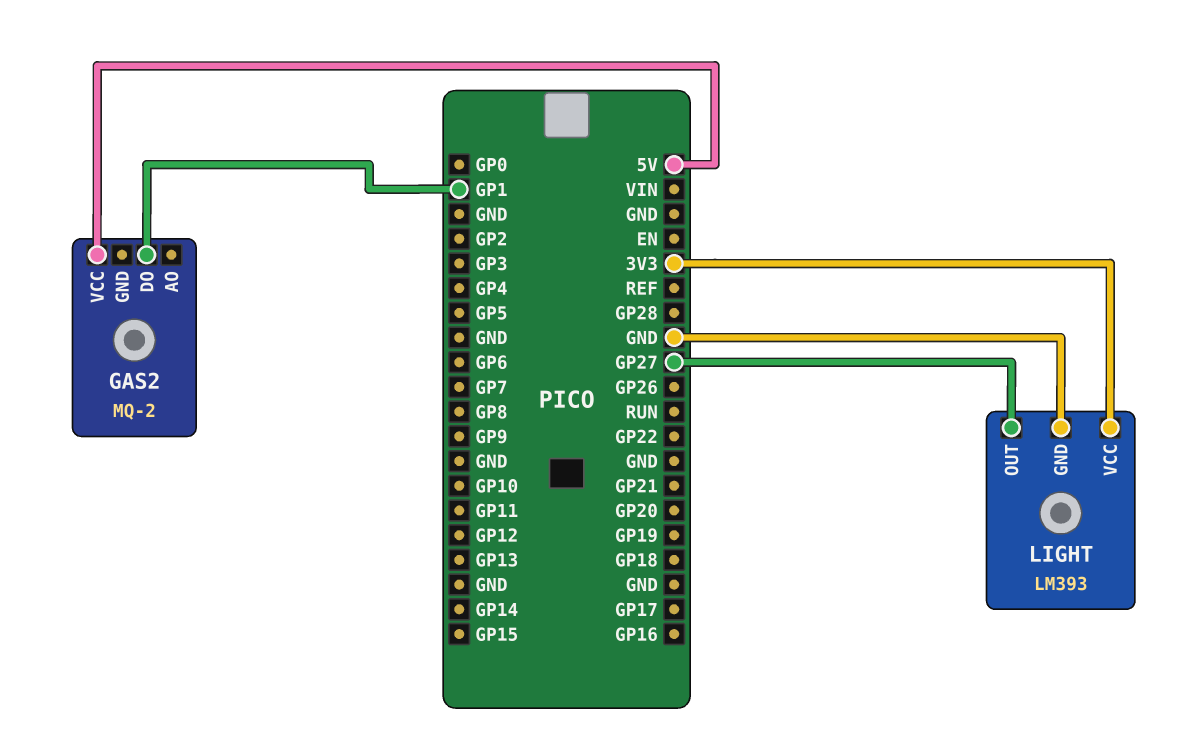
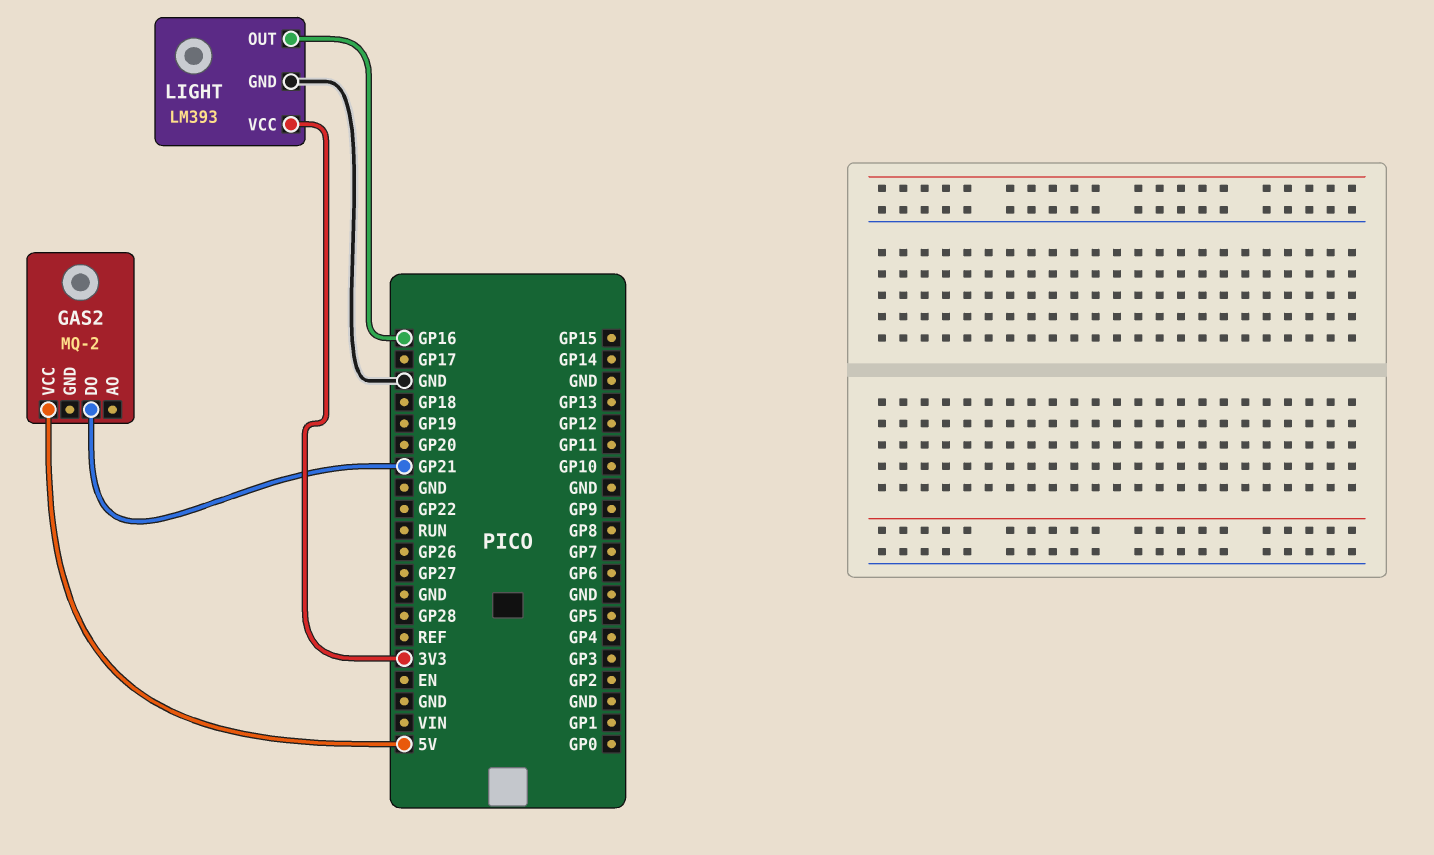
GAS2 pin DO: GP1 -> GP21
LIGHT pin OUT: GP27 -> GP16

